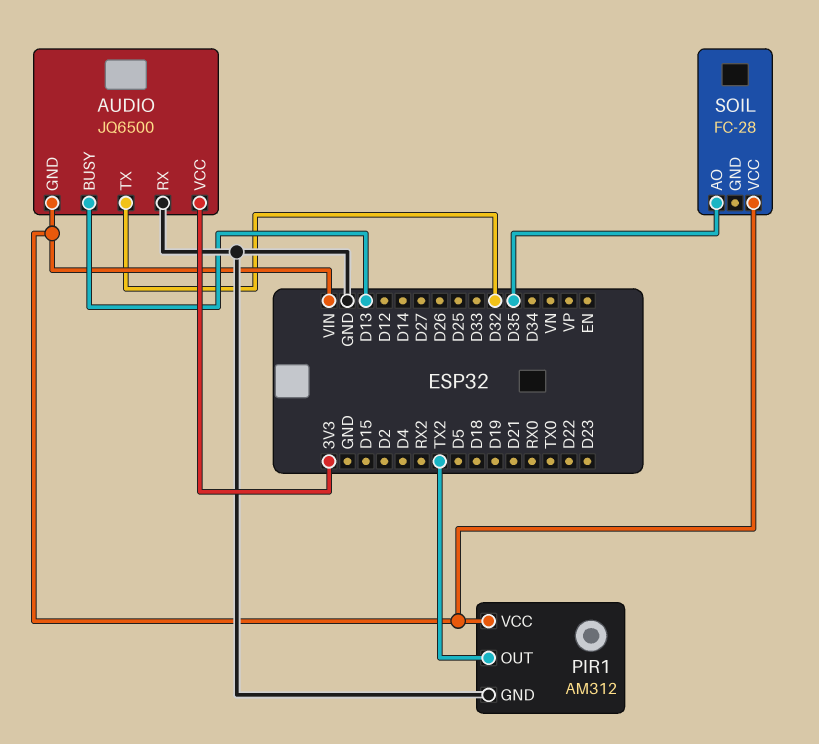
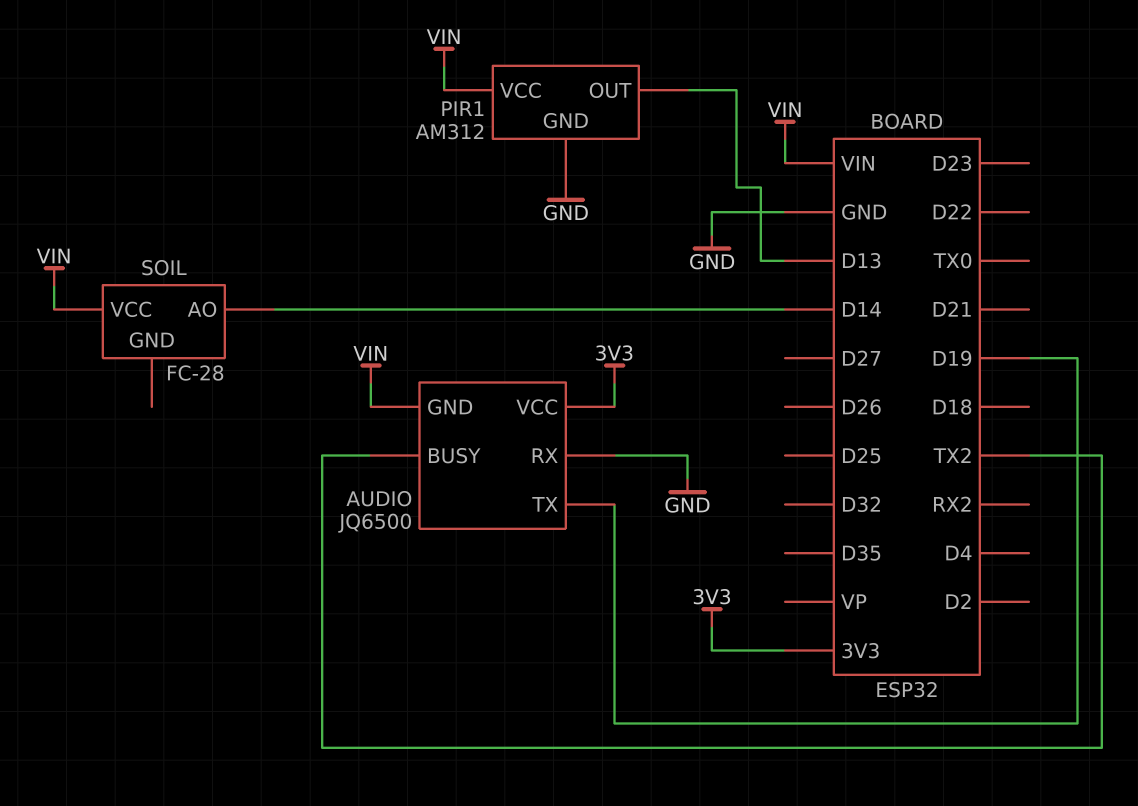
AUDIO pin BUSY: D13 -> TX2
AUDIO pin TX: D32 -> D19
PIR1 pin OUT: TX2 -> D13
SOIL pin AO: D35 -> D14

